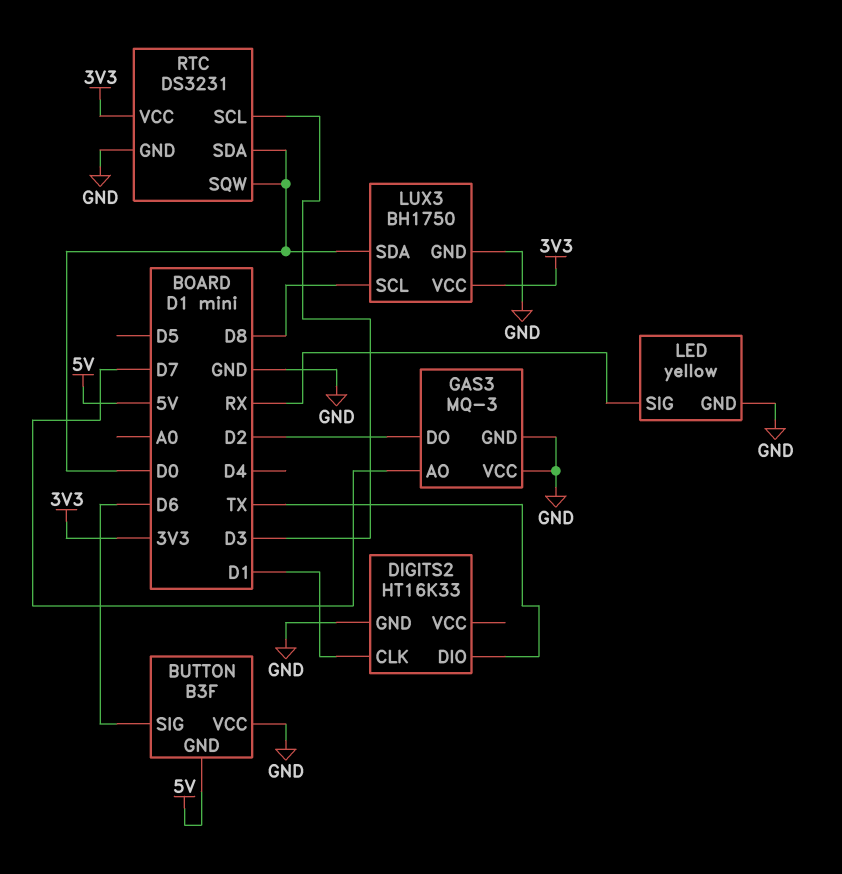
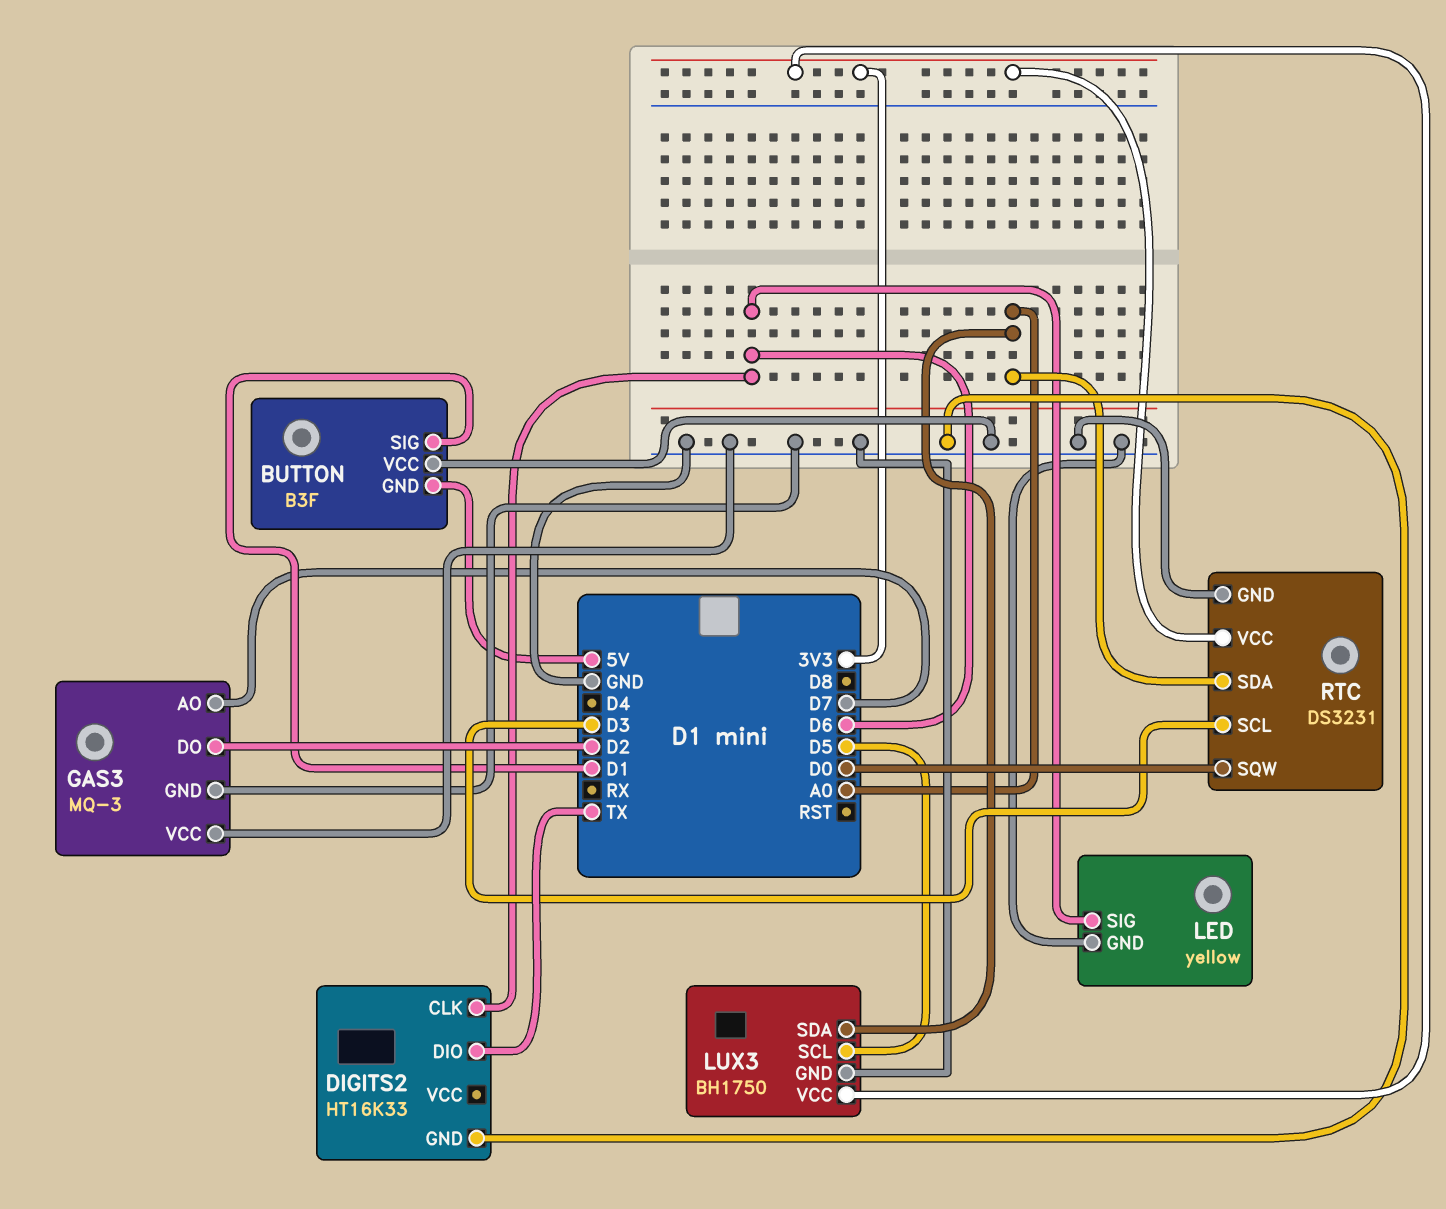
BUTTON pin SIG: D6 -> D1
DIGITS2 pin CLK: D1 -> D6
LED pin SIG: RX -> D6
LUX3 pin SCL: D8 -> D5
LUX3 pin SDA: D0 -> A0
RTC pin SDA: D0 -> A0

